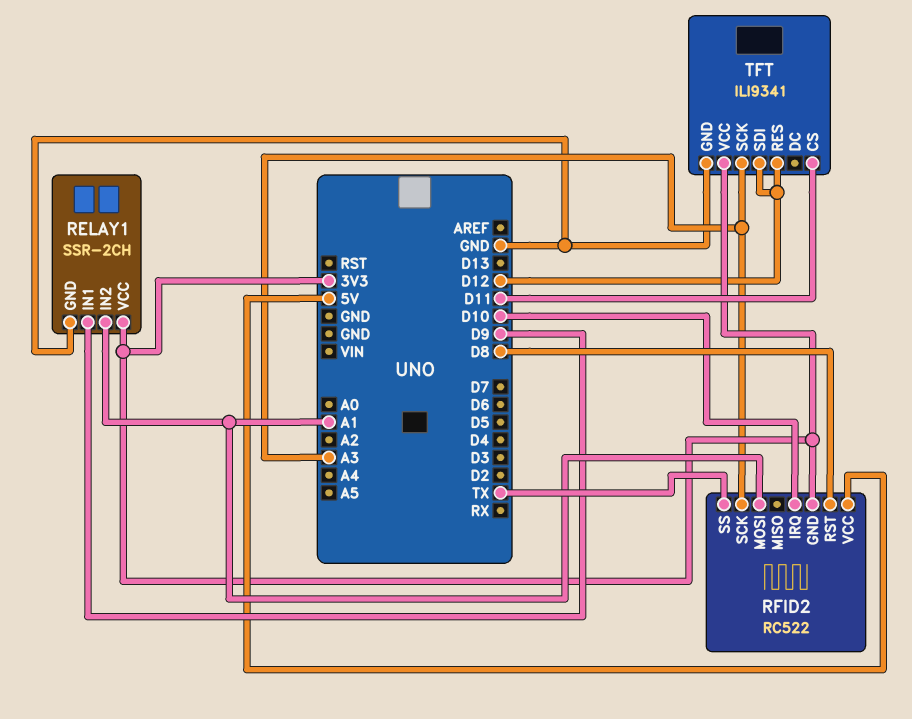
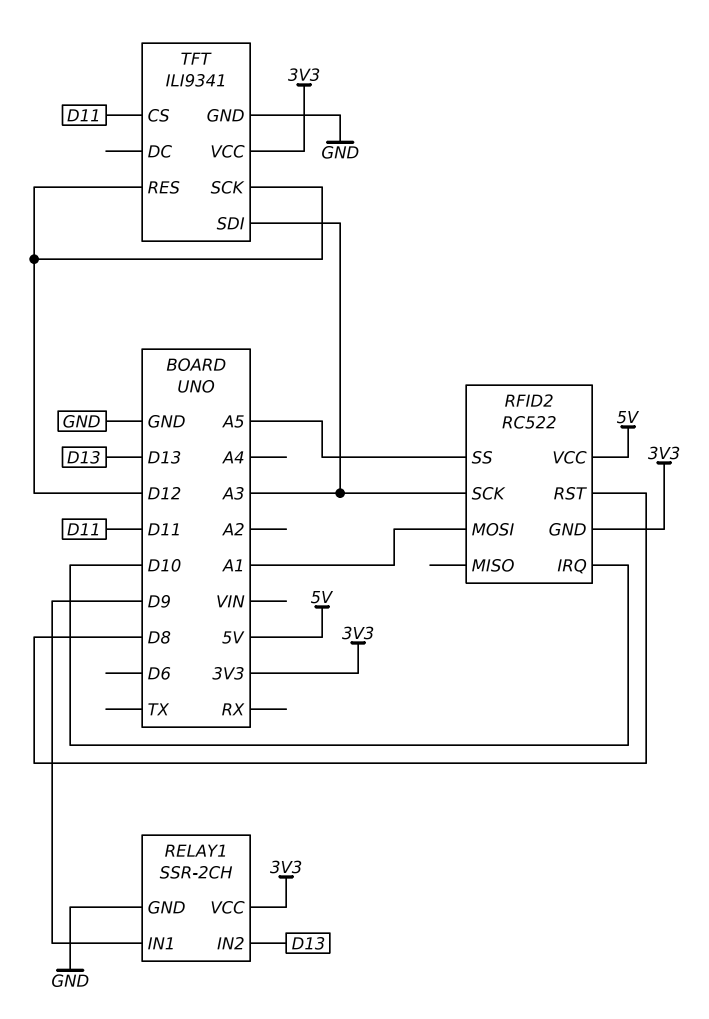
RELAY1 pin IN2: A1 -> D13
RFID2 pin SS: TX -> A5
TFT pin SCK: A3 -> D12
TFT pin SDI: D12 -> A3

